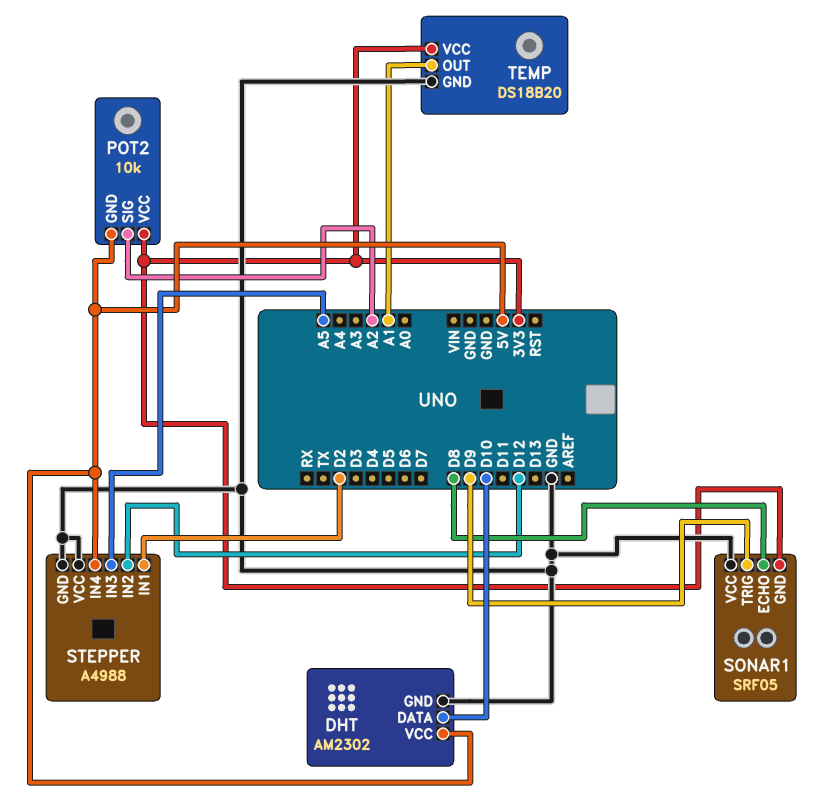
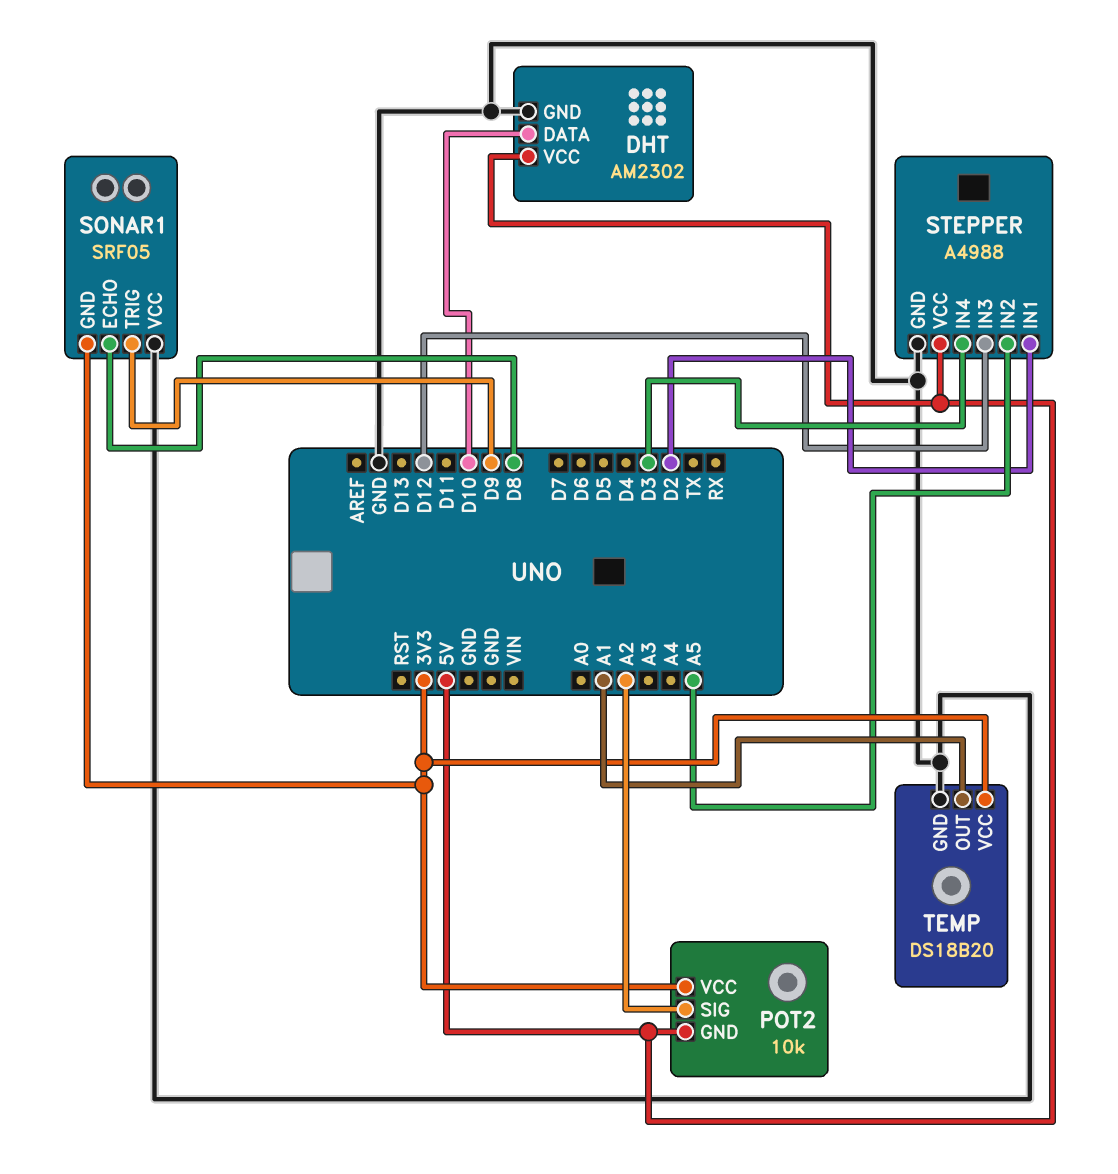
STEPPER pin IN2: D12 -> A5
STEPPER pin IN3: A5 -> D12
STEPPER pin IN4: 5V -> D3
STEPPER pin VCC: GND -> 5V

